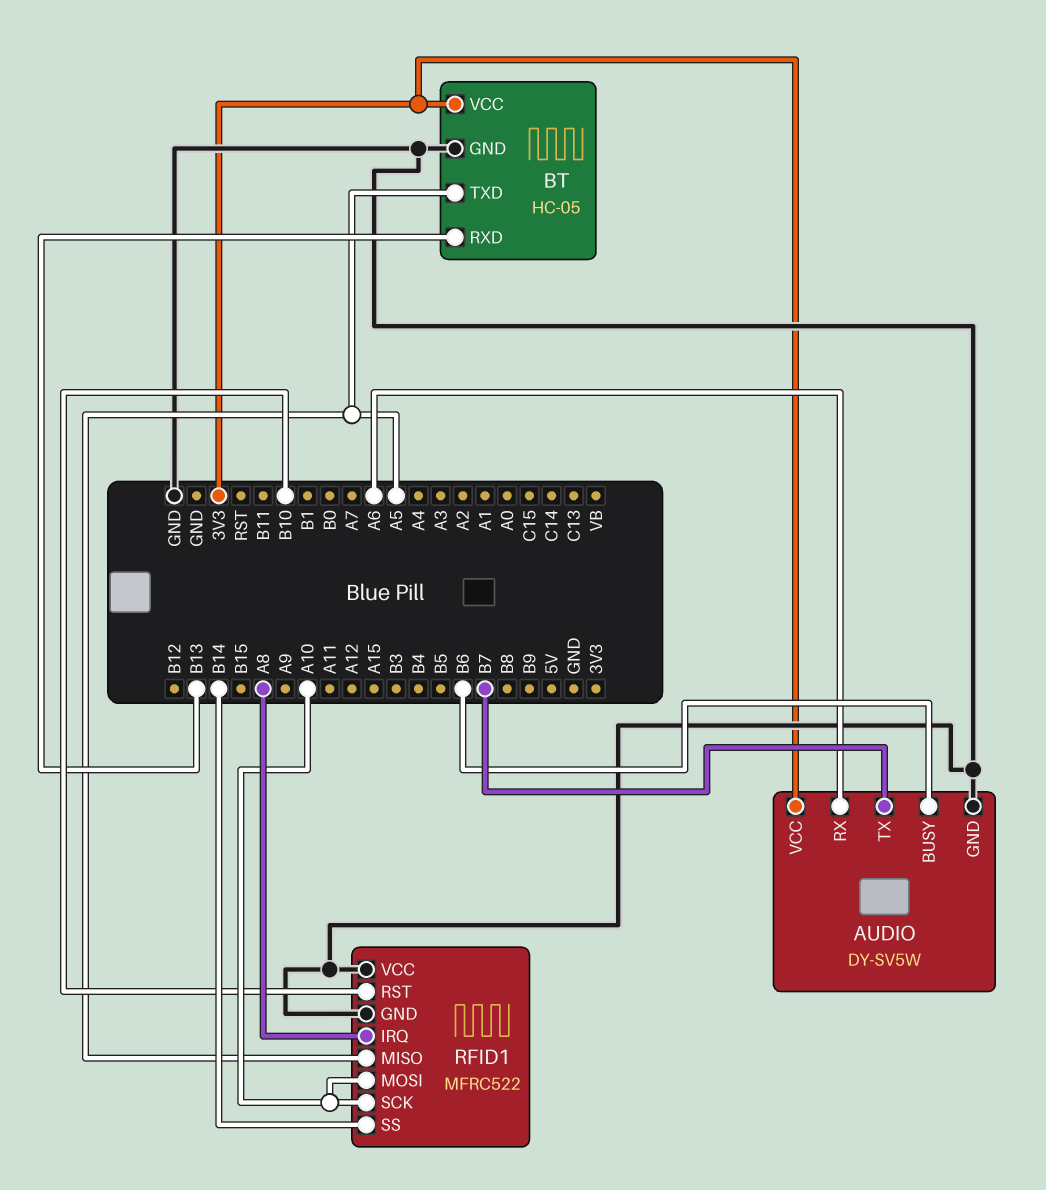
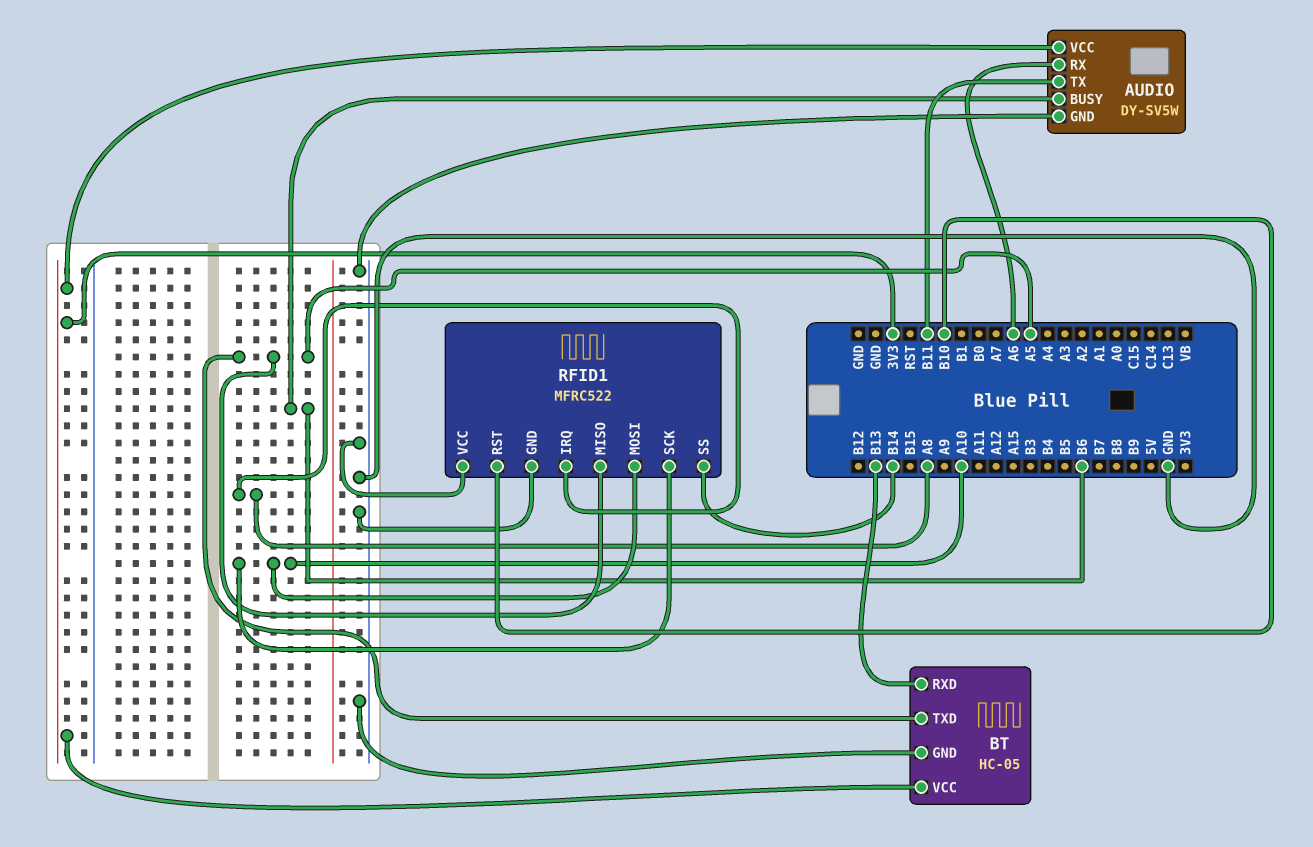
AUDIO pin TX: B7 -> B11

